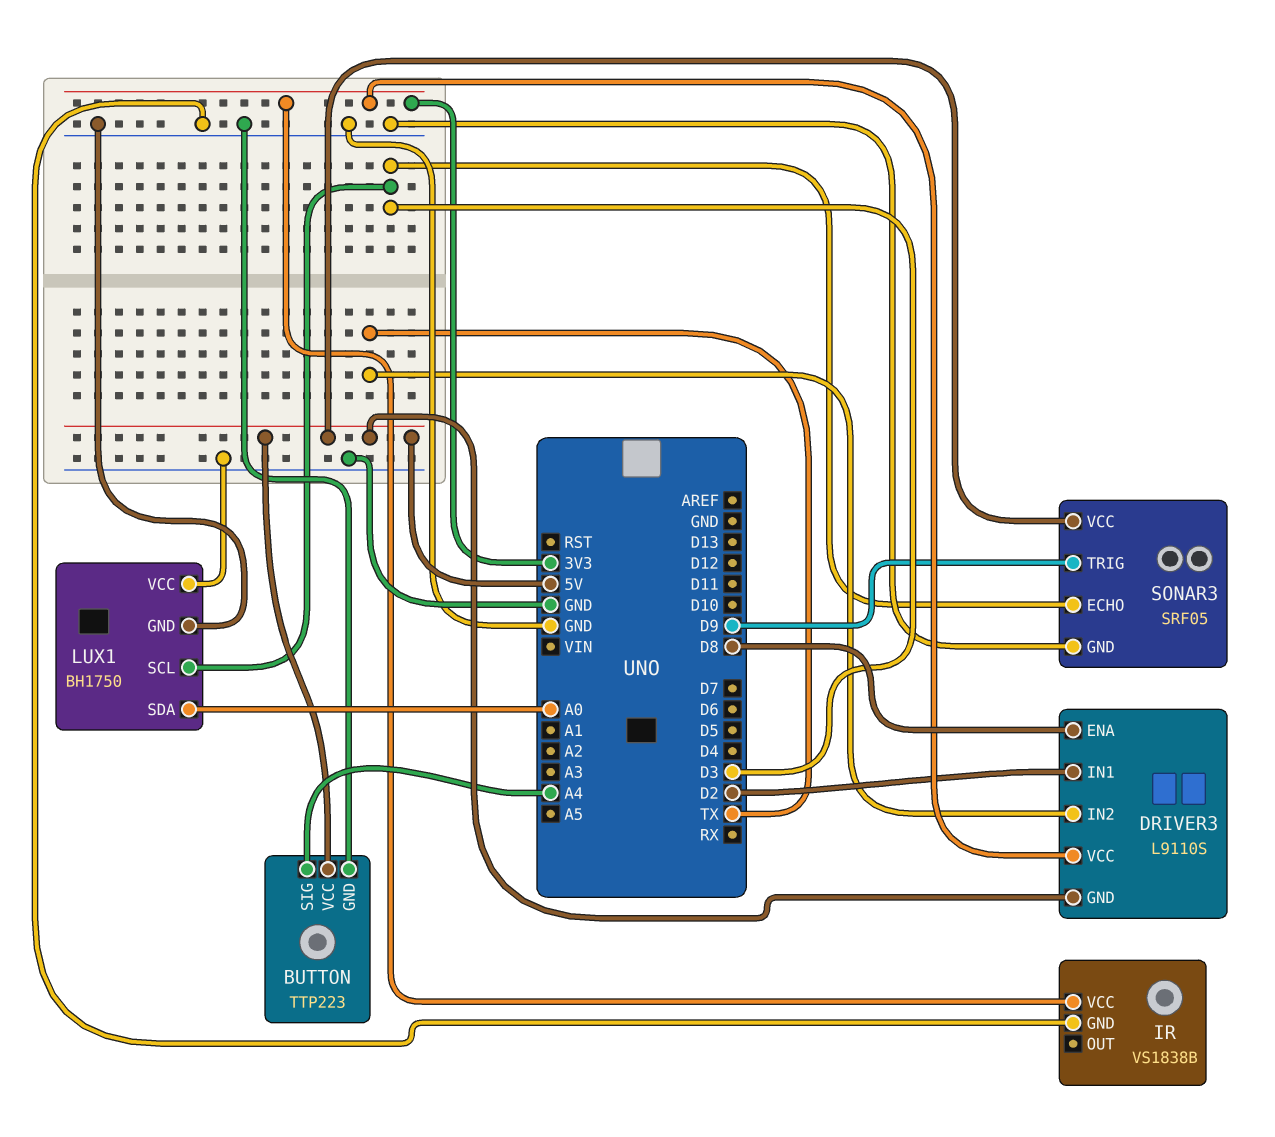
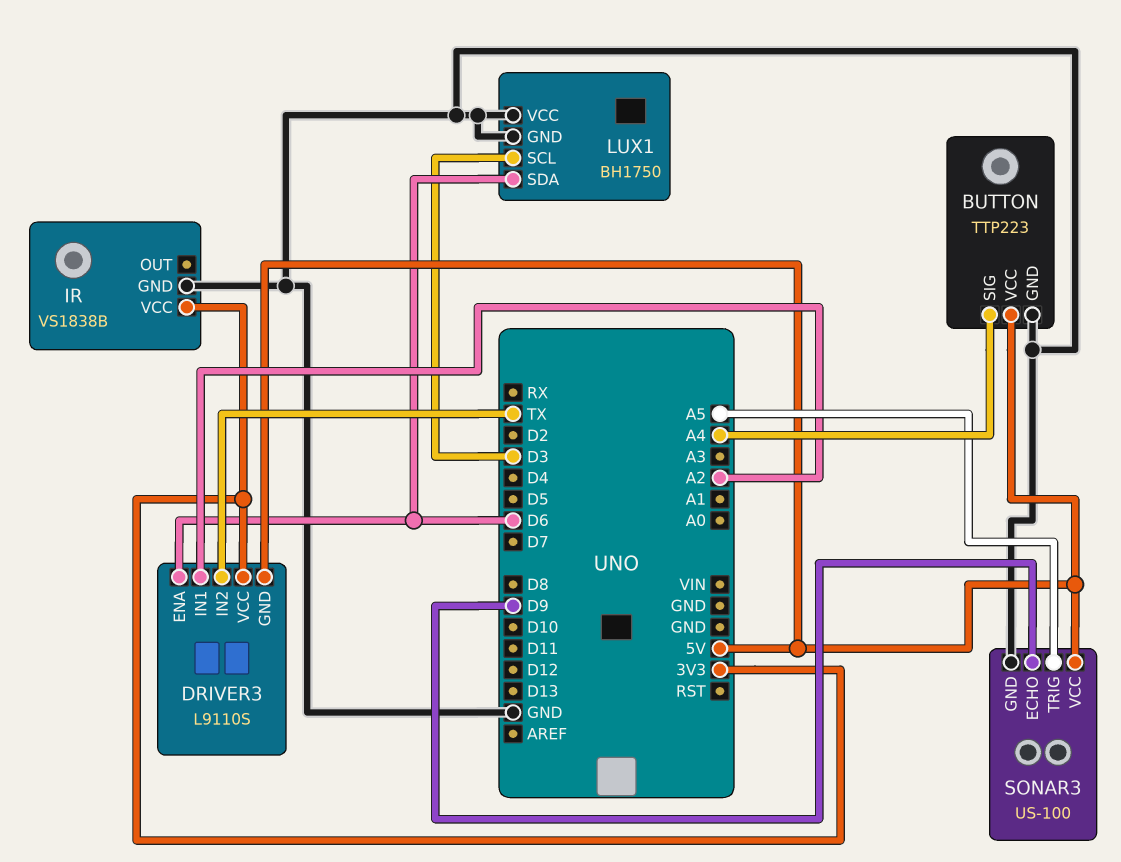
DRIVER3 pin ENA: D8 -> D6
DRIVER3 pin IN1: D2 -> A2
LUX1 pin SDA: A0 -> D6
SONAR3: SRF05 -> US-100
SONAR3 pin ECHO: D3 -> D9
SONAR3 pin TRIG: D9 -> A5

